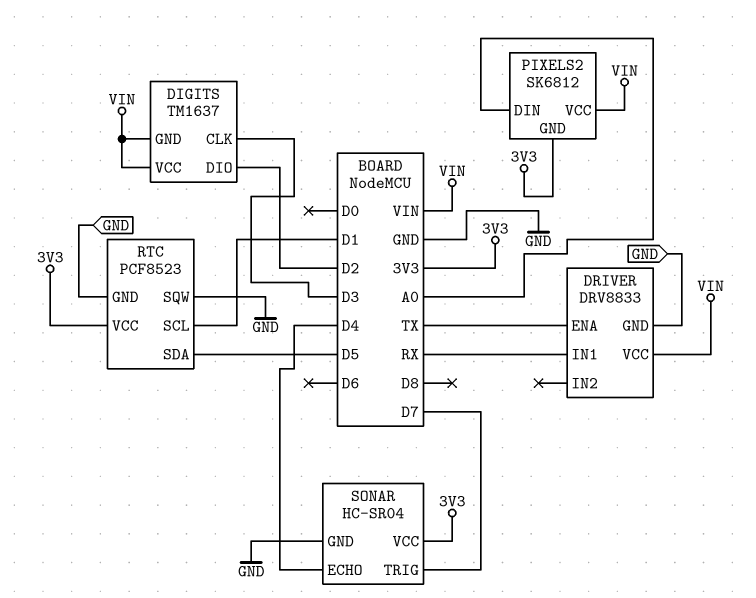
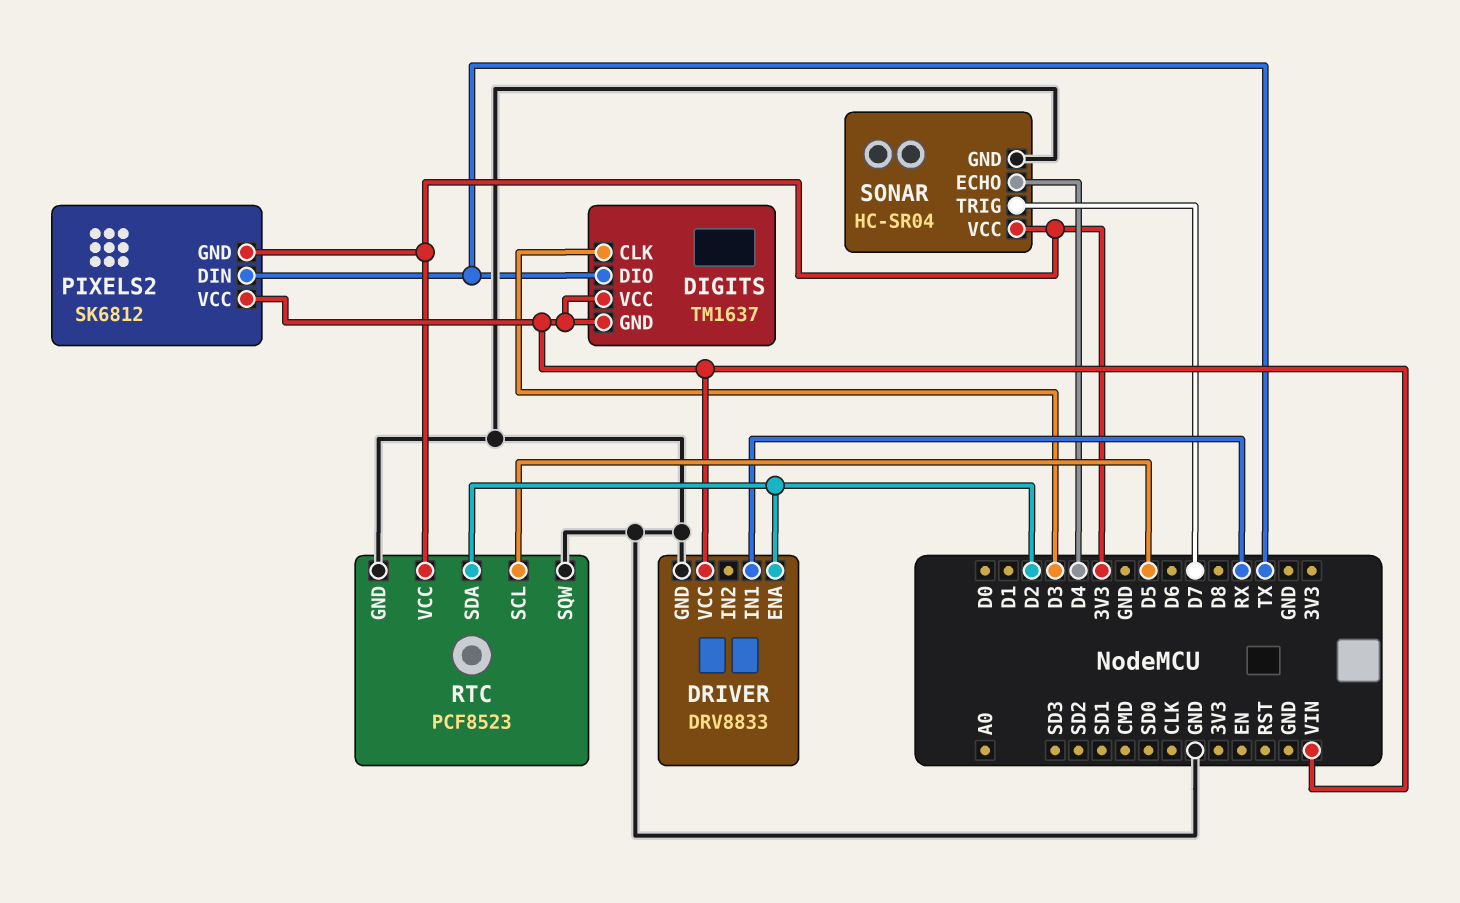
DIGITS pin DIO: D2 -> TX
DRIVER pin ENA: TX -> D2
PIXELS2 pin DIN: A0 -> TX
RTC pin SCL: D1 -> D5
RTC pin SDA: D5 -> D2

